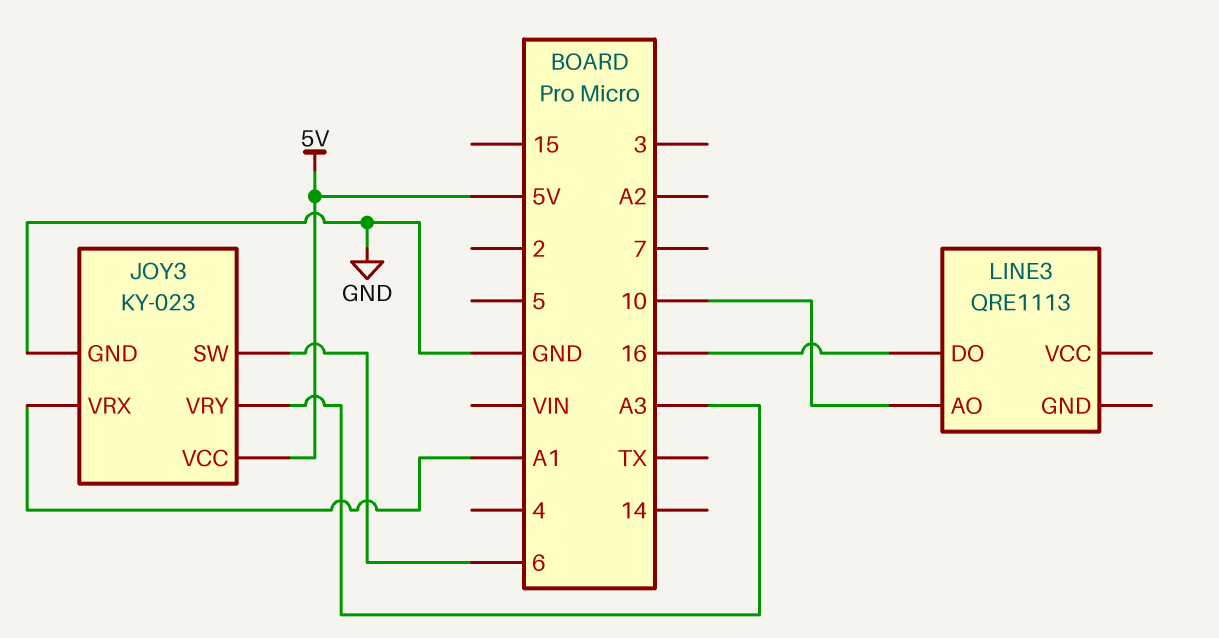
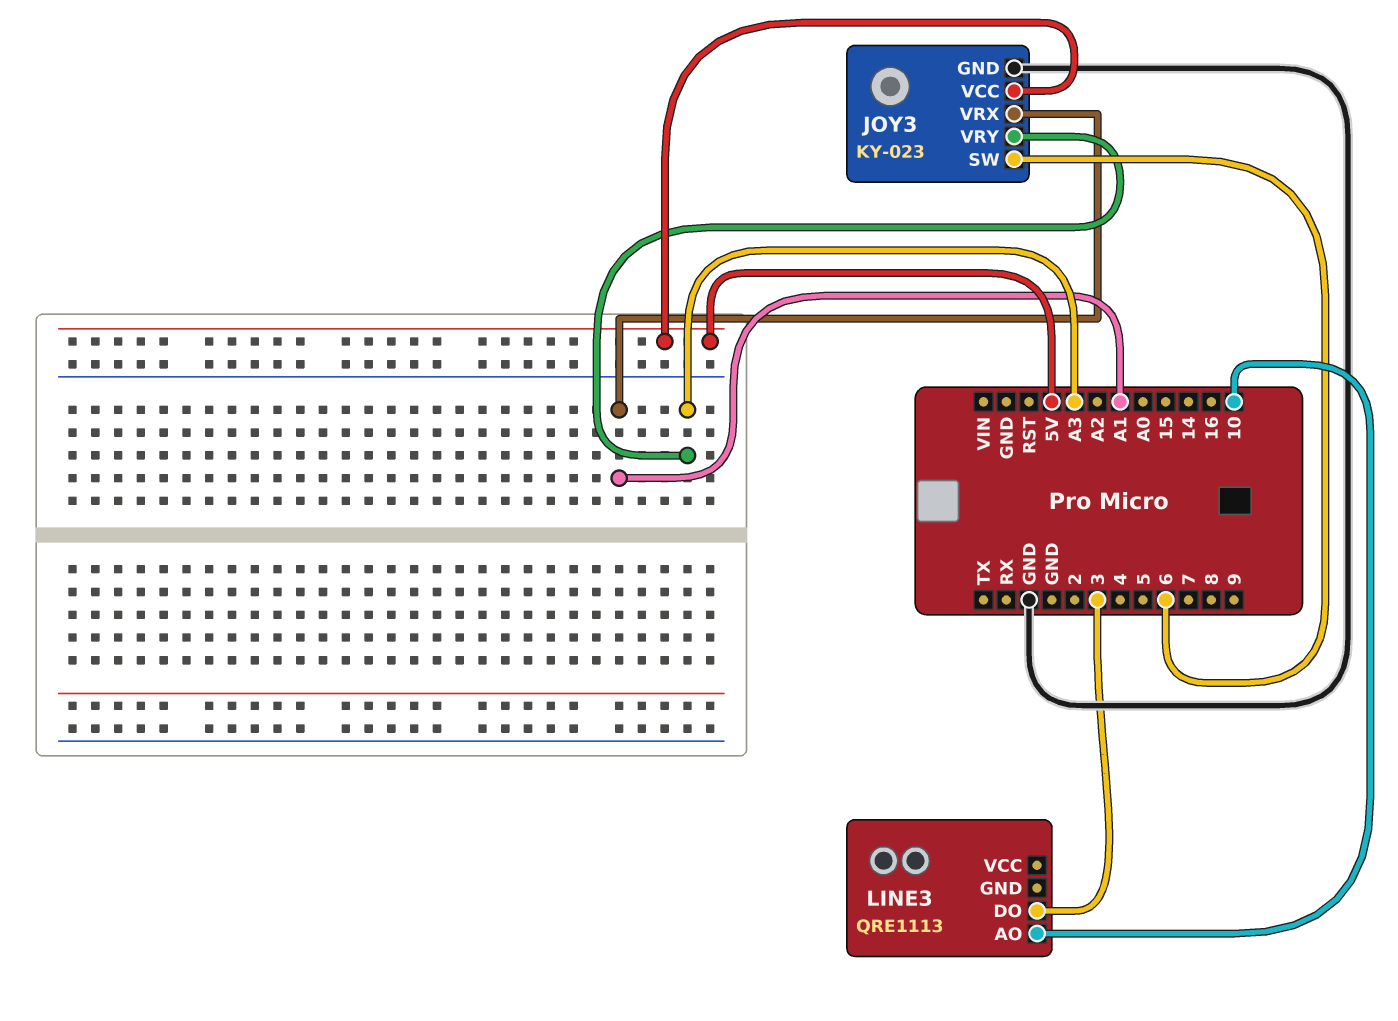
LINE3 pin DO: 16 -> 3

